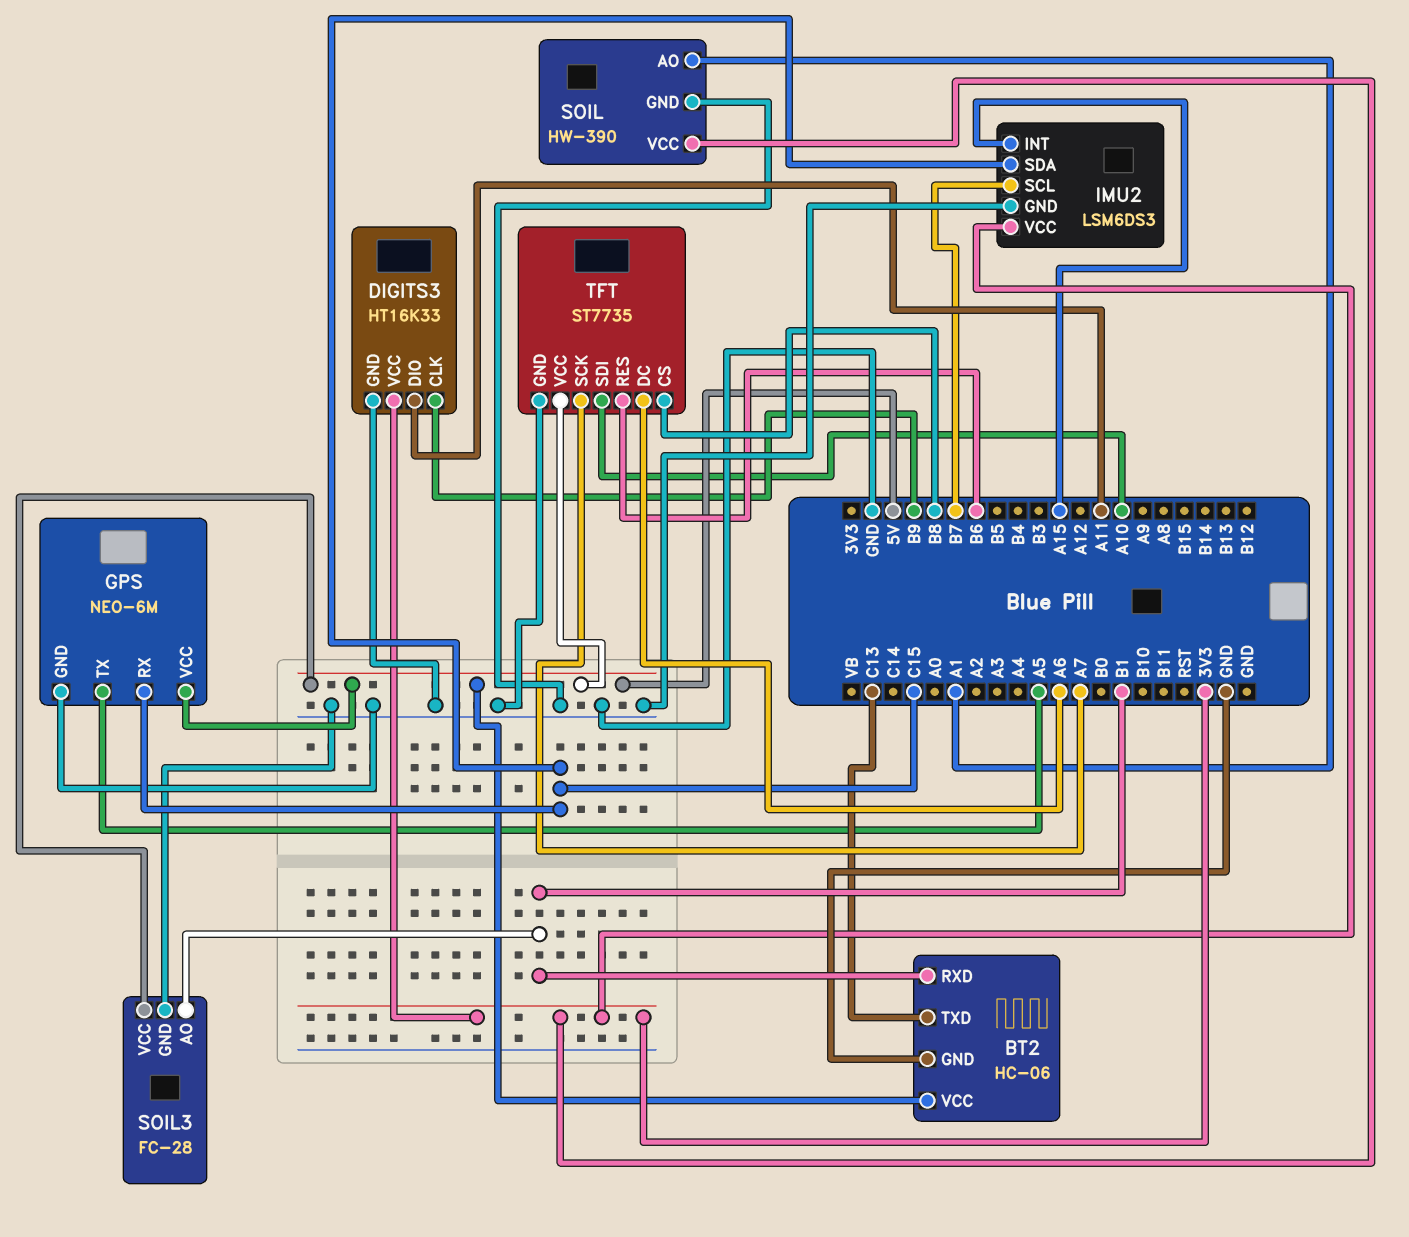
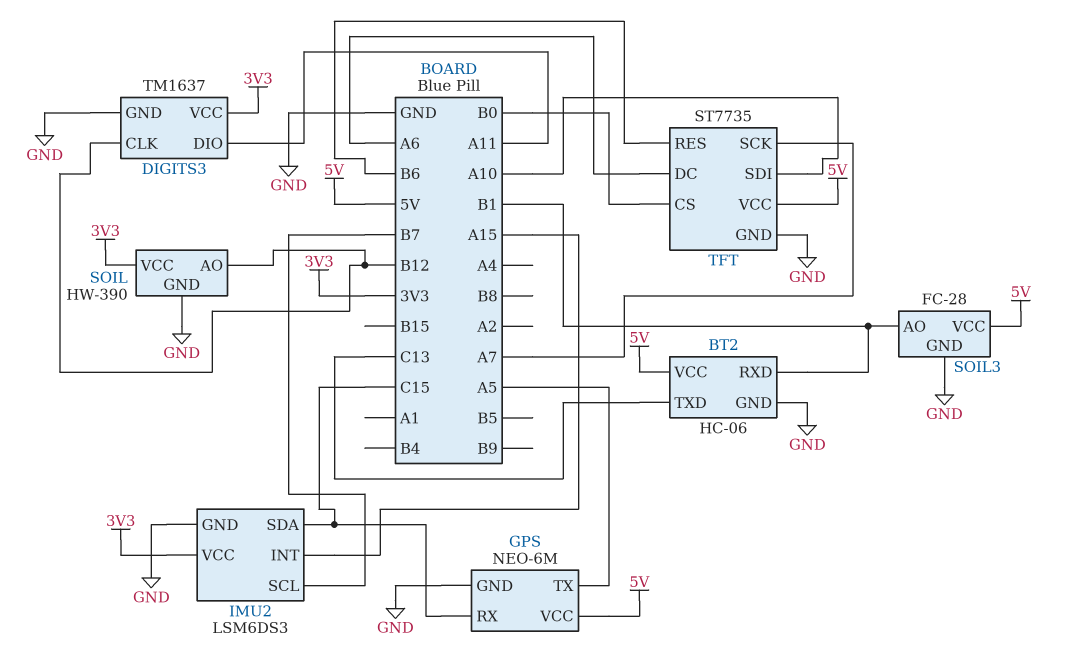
DIGITS3: HT16K33 -> TM1637
DIGITS3 pin CLK: B9 -> B12
SOIL pin AO: A1 -> B12
TFT pin CS: B8 -> B0

